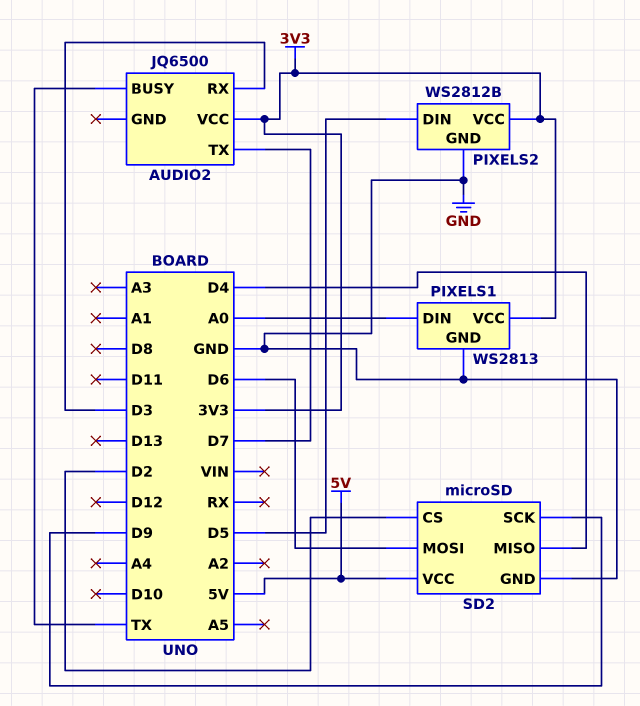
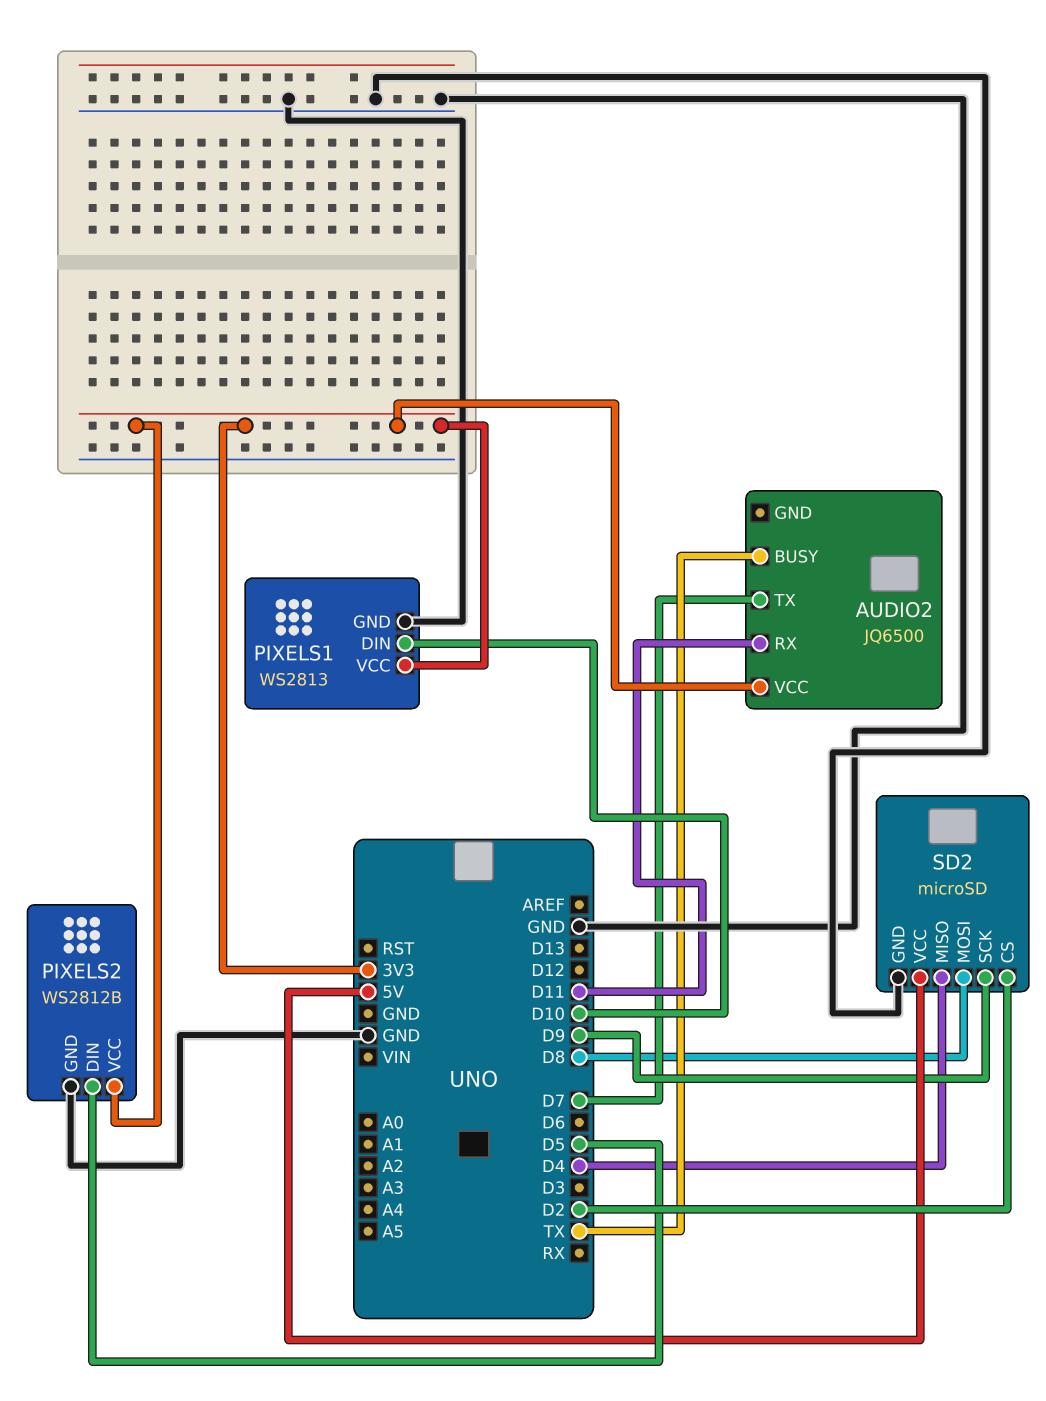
AUDIO2 pin RX: D3 -> D11
PIXELS1 pin DIN: A0 -> D10
SD2 pin MOSI: D6 -> D8

